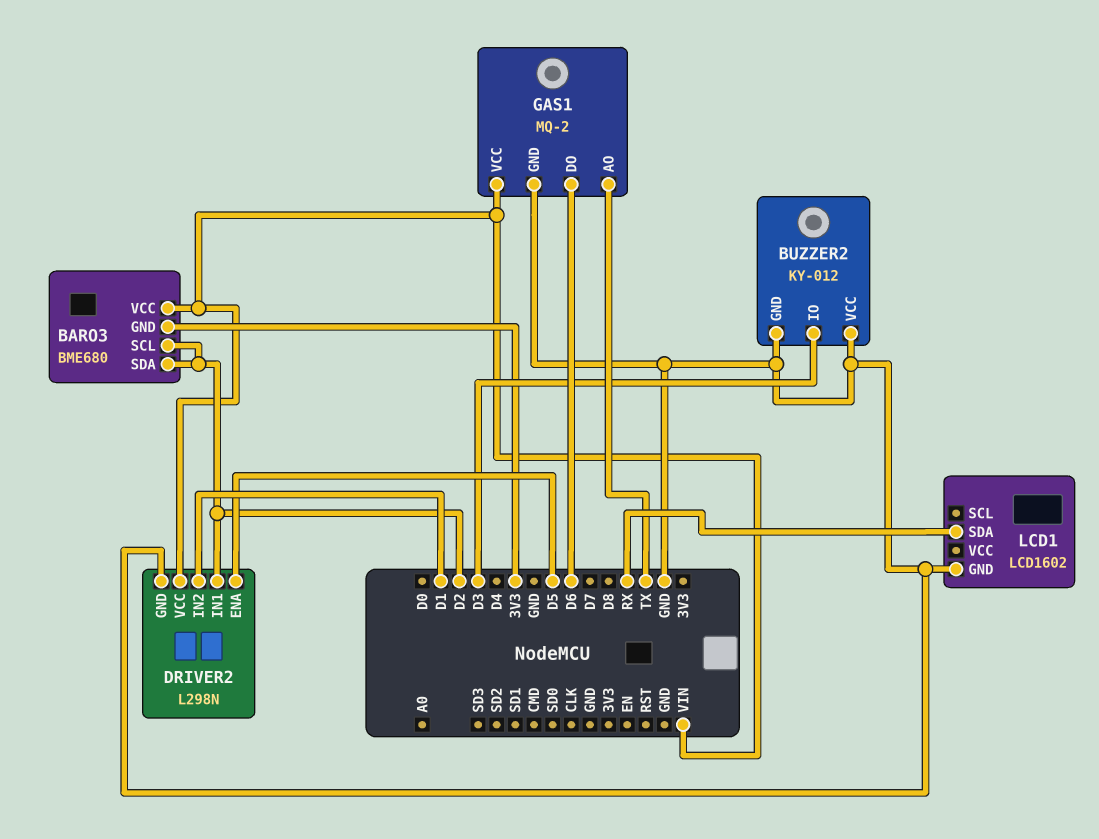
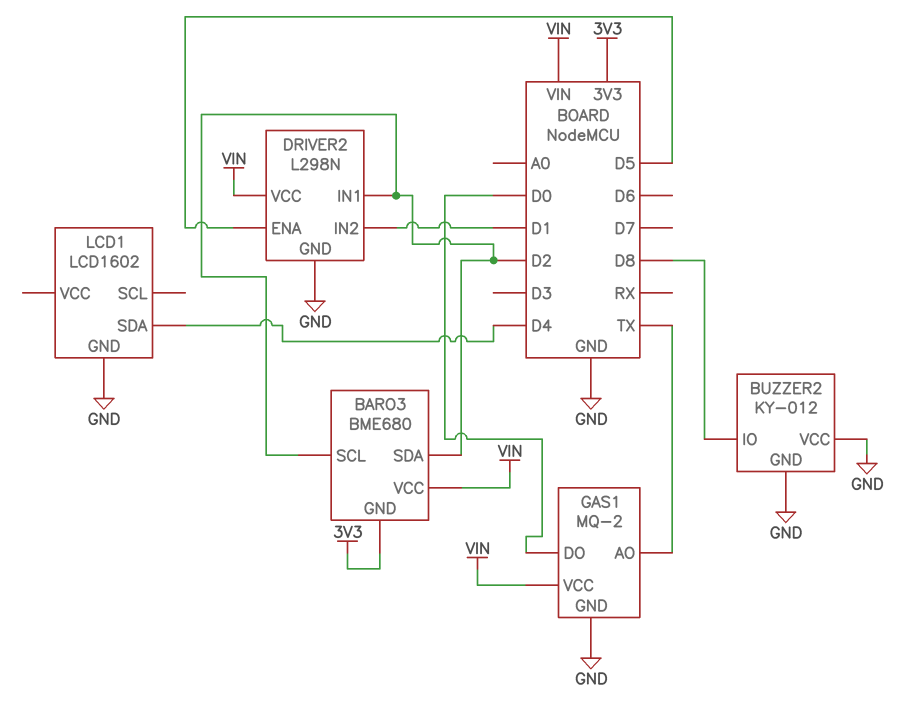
BUZZER2 pin IO: D3 -> D8
GAS1 pin DO: D6 -> D0
LCD1 pin SDA: RX -> D4

